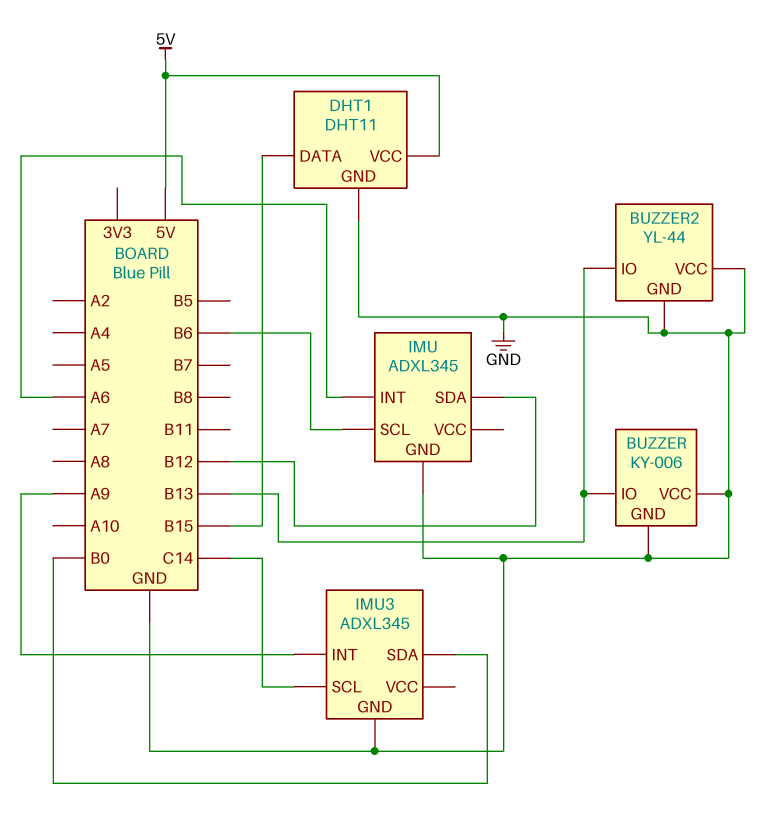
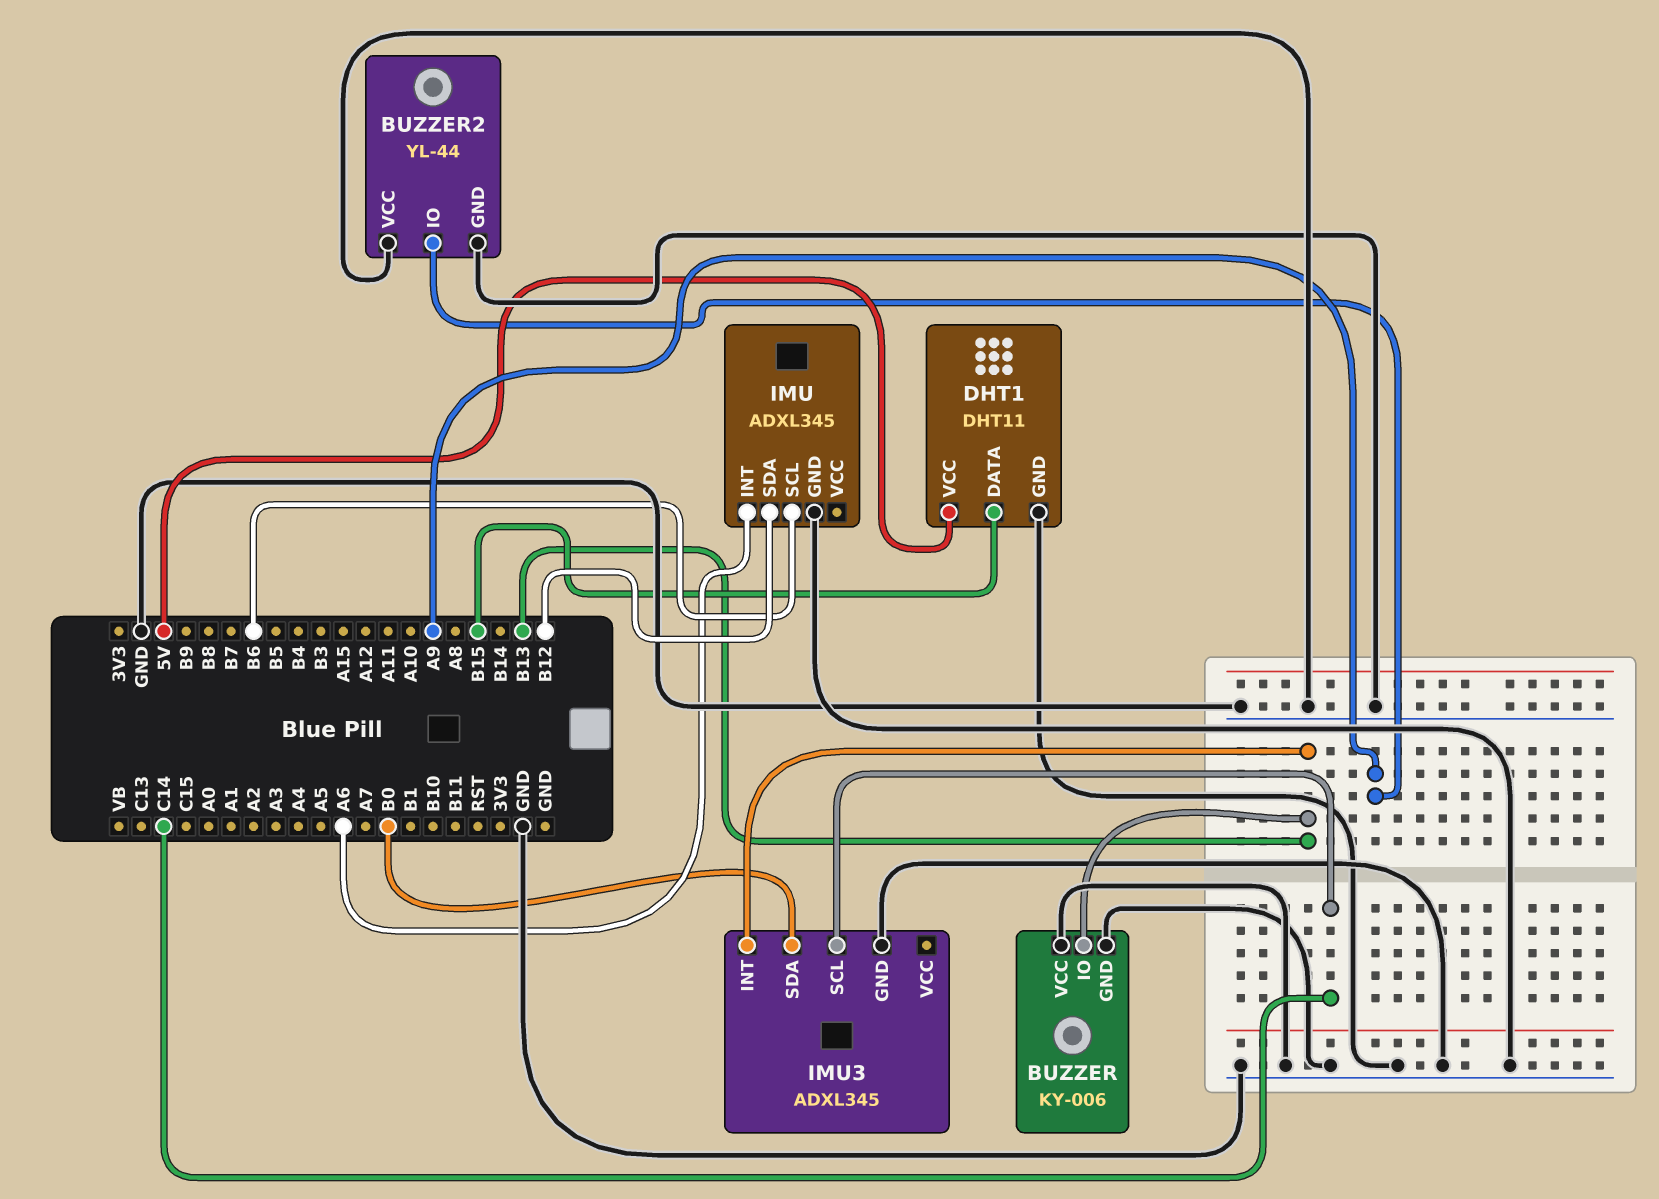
BUZZER2 pin IO: B13 -> A9
IMU3 pin INT: A9 -> B13

